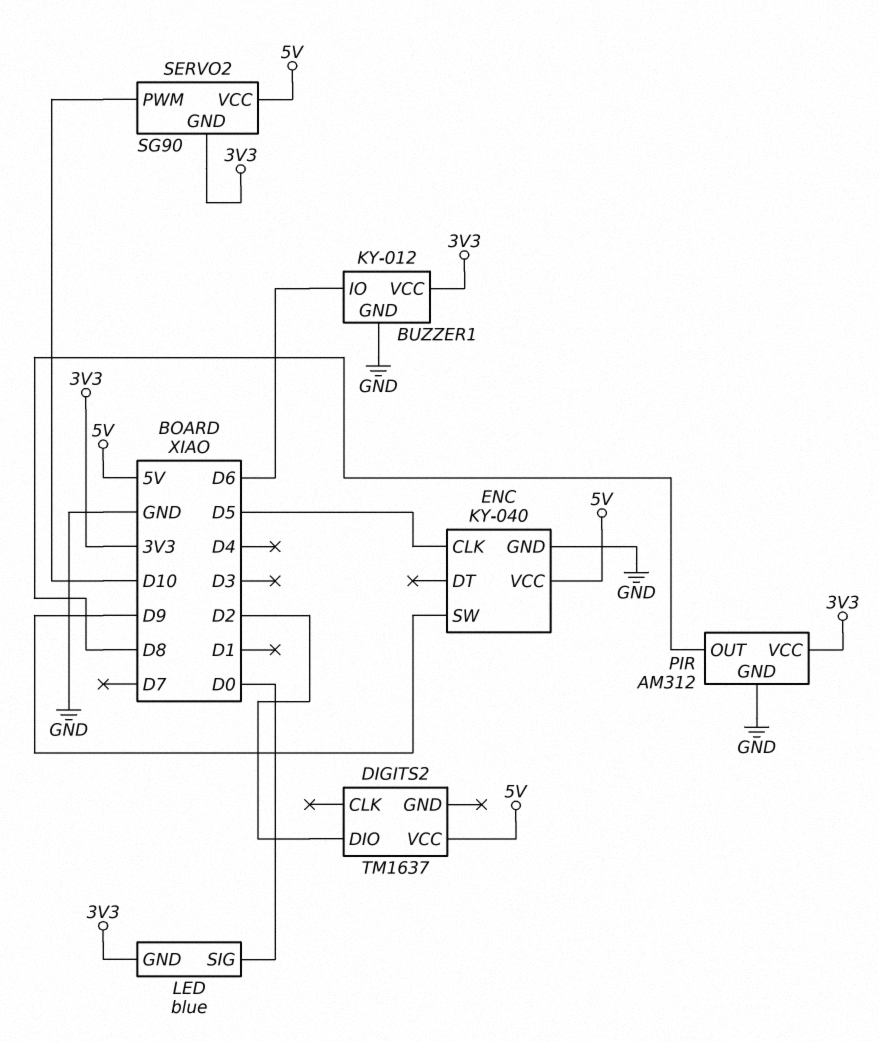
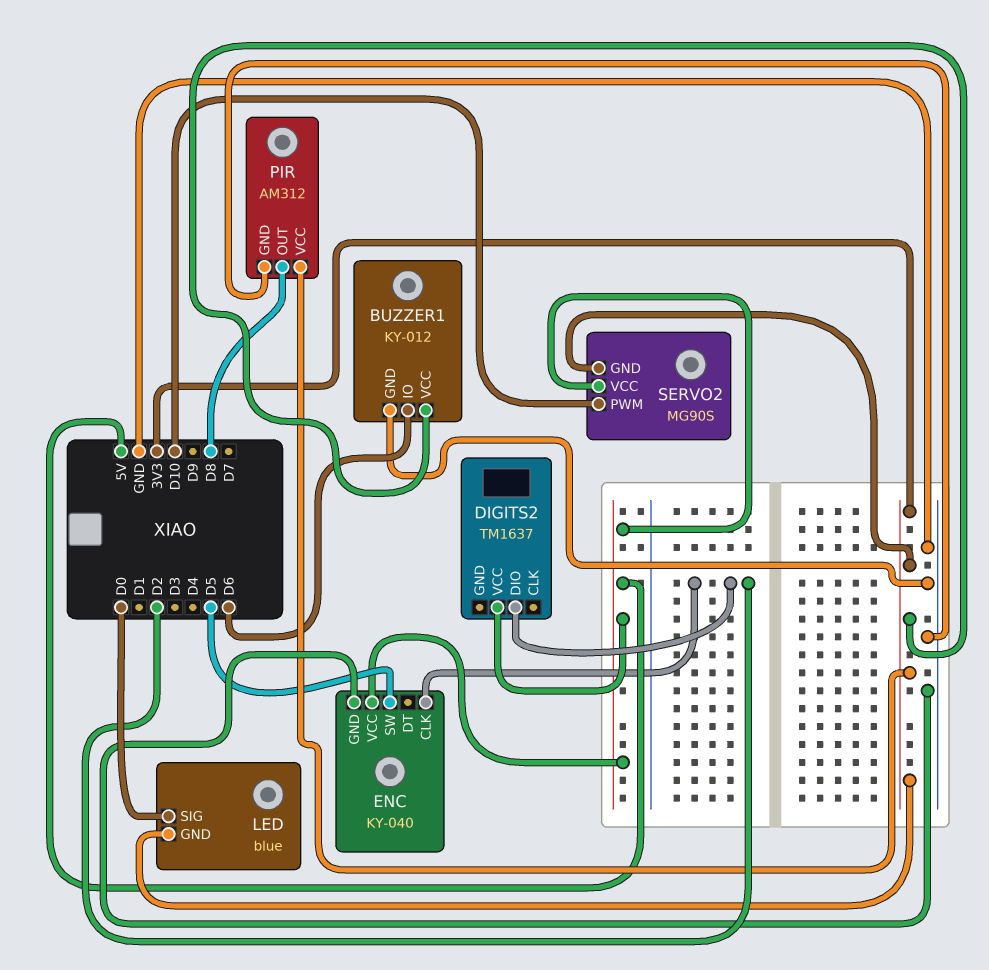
ENC pin CLK: D5 -> D2
ENC pin SW: D9 -> D5
SERVO2: SG90 -> MG90S

